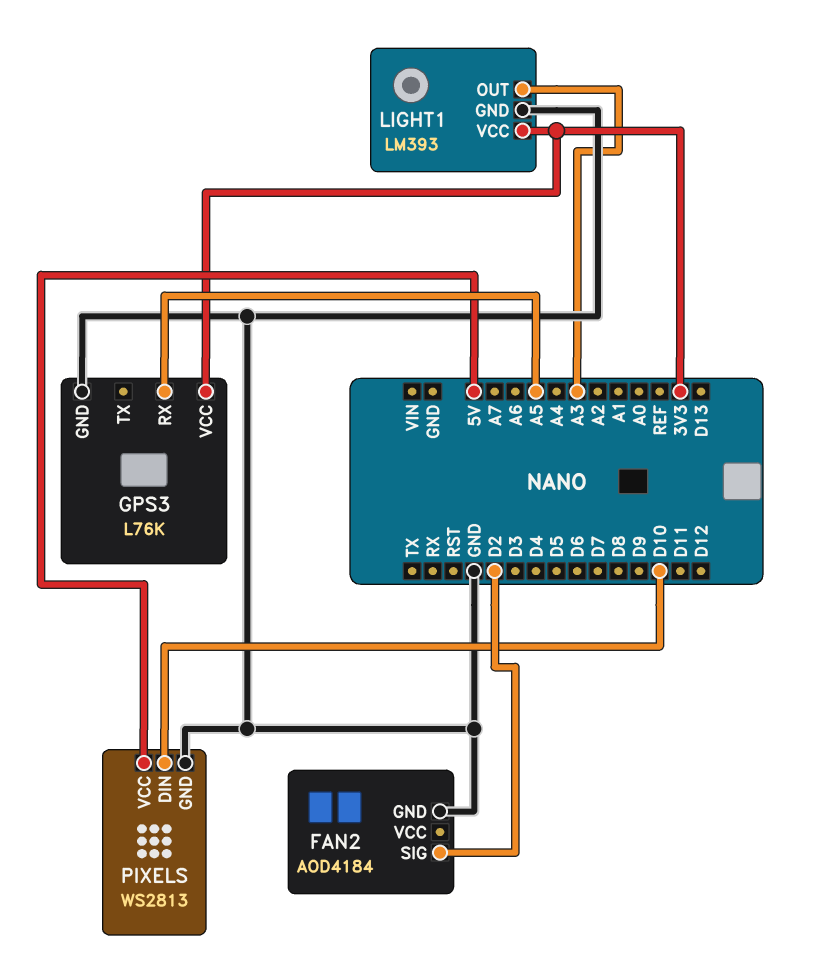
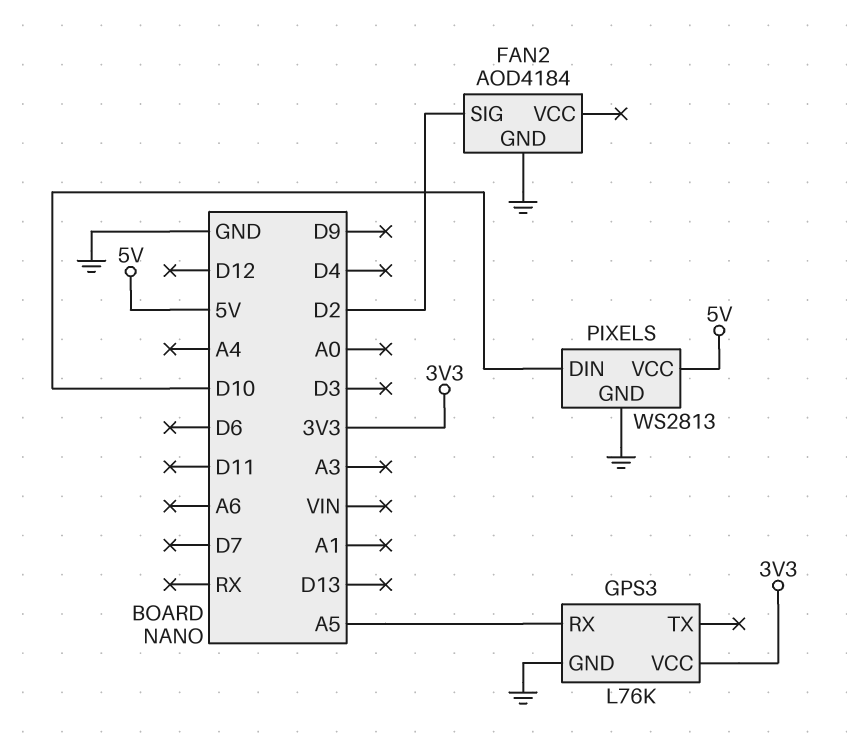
LIGHT1: LM393 -> none
LIGHT1 pin GND: GND -> none
LIGHT1 pin OUT: A3 -> none
LIGHT1 pin VCC: 3V3 -> none

